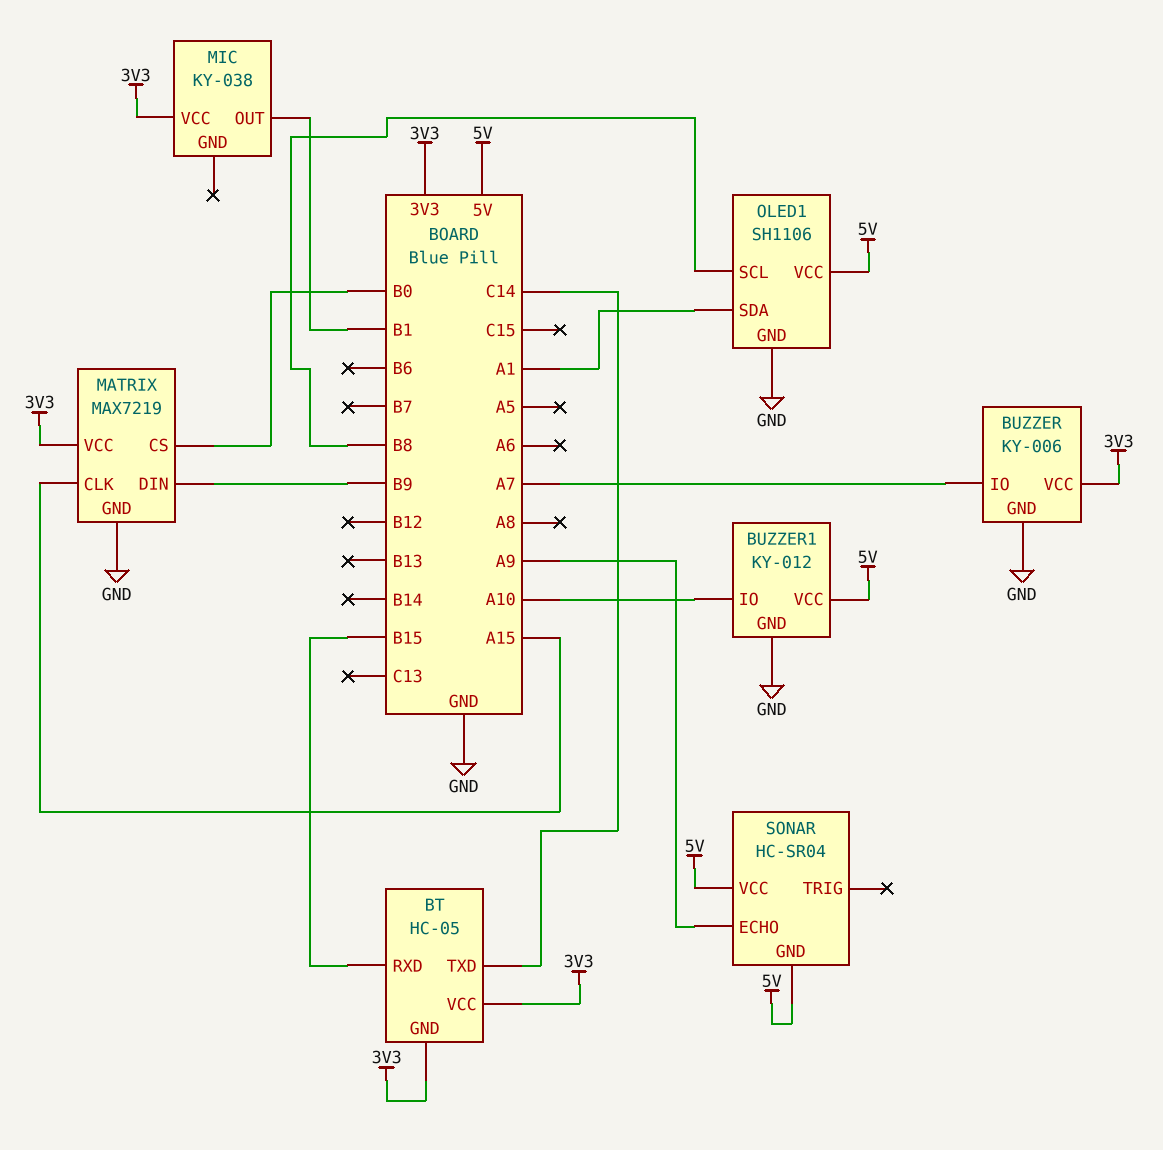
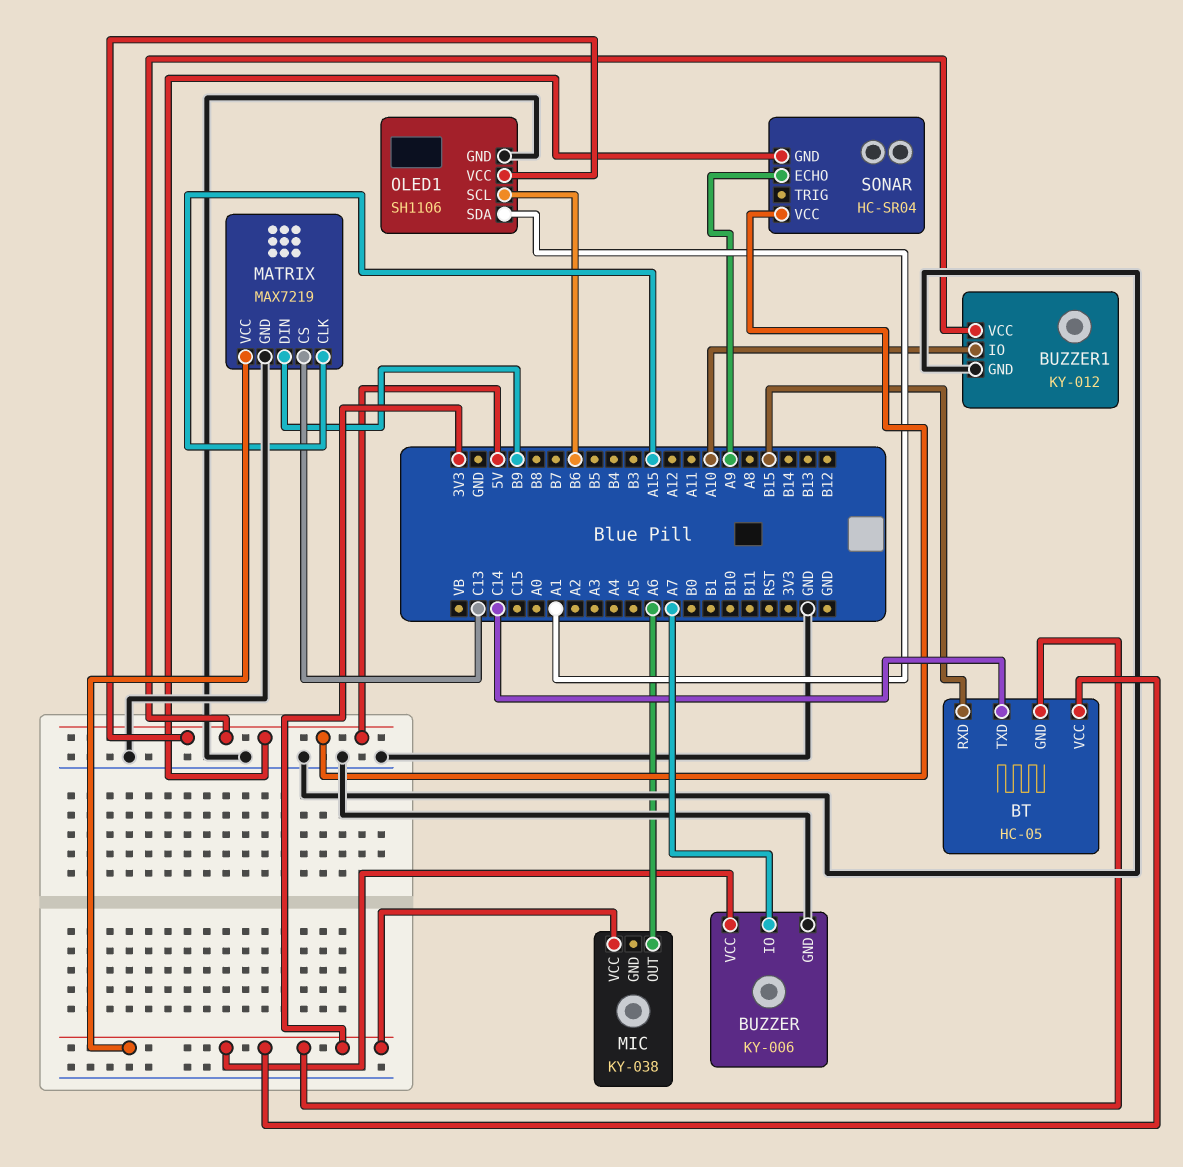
MATRIX pin CS: B0 -> C13
MIC pin OUT: B1 -> A6
OLED1 pin SCL: B8 -> B6

